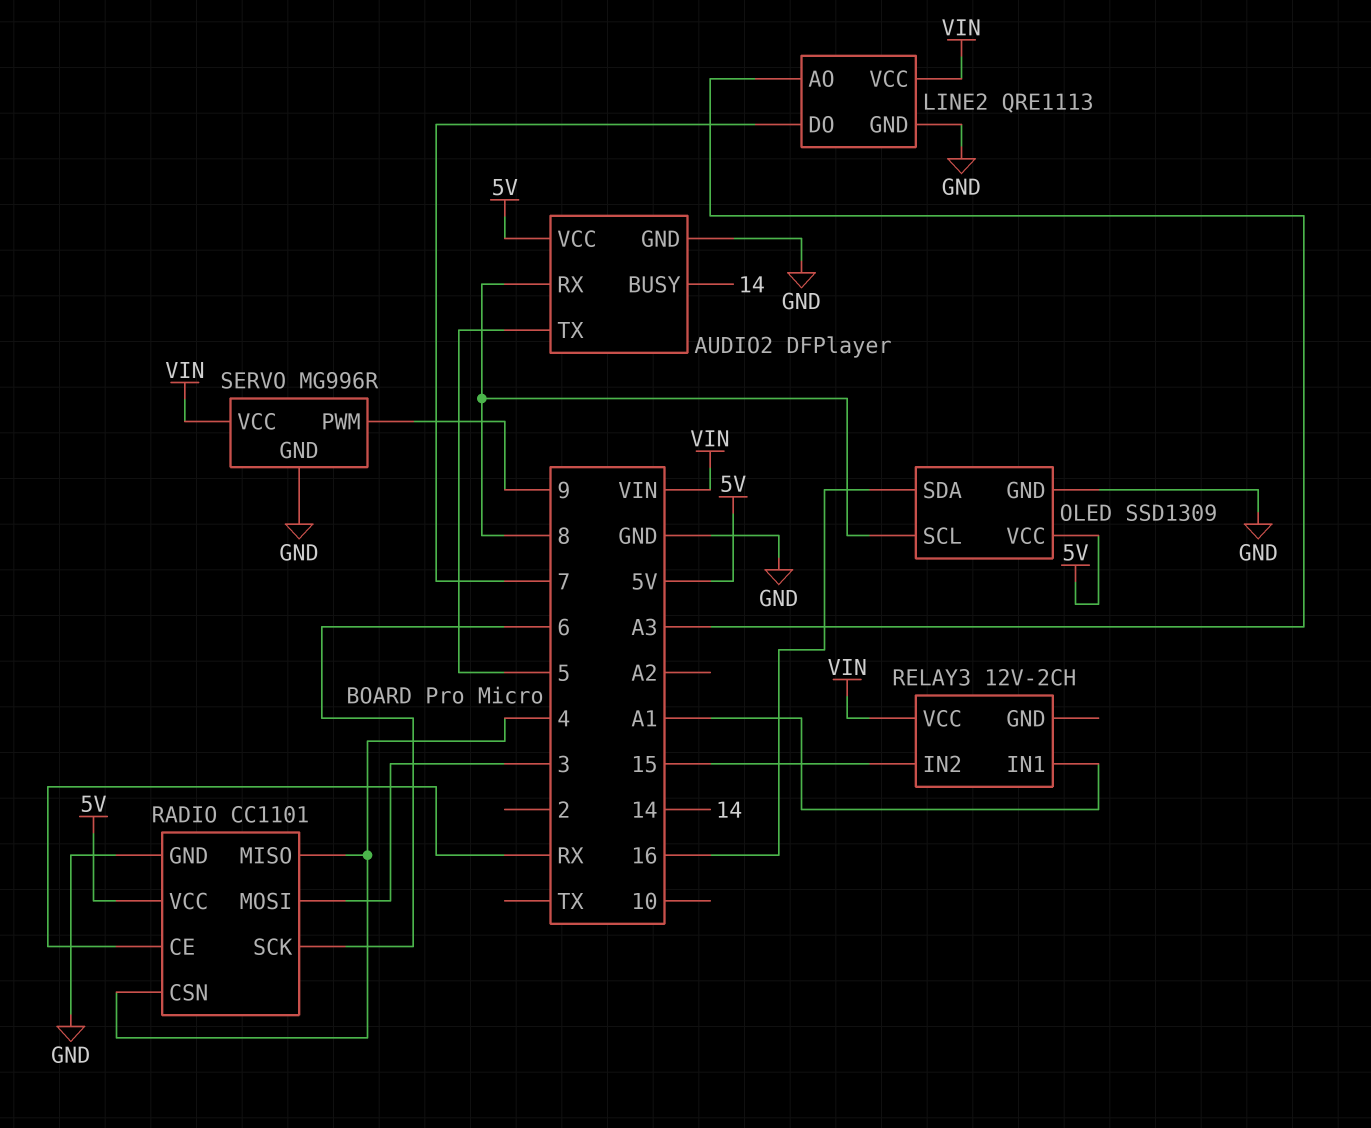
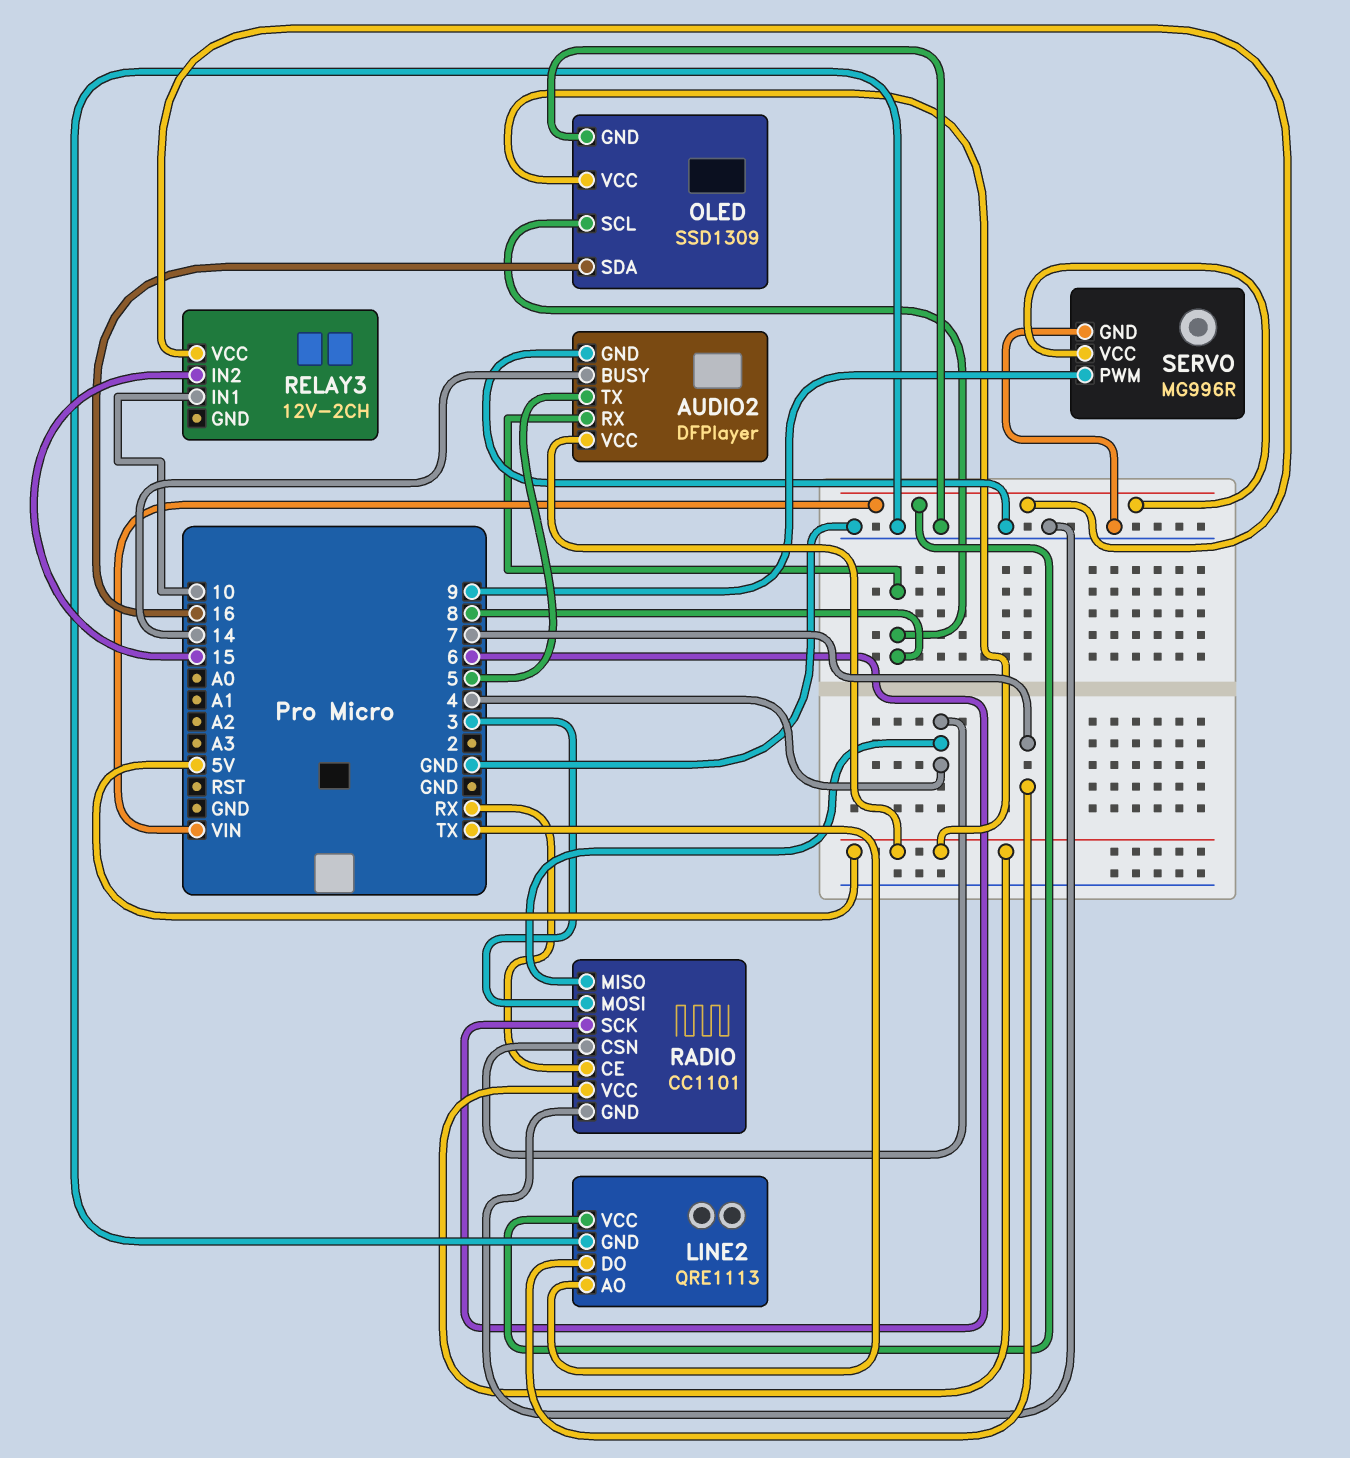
LINE2 pin AO: A3 -> TX
RELAY3 pin IN1: A1 -> 10

